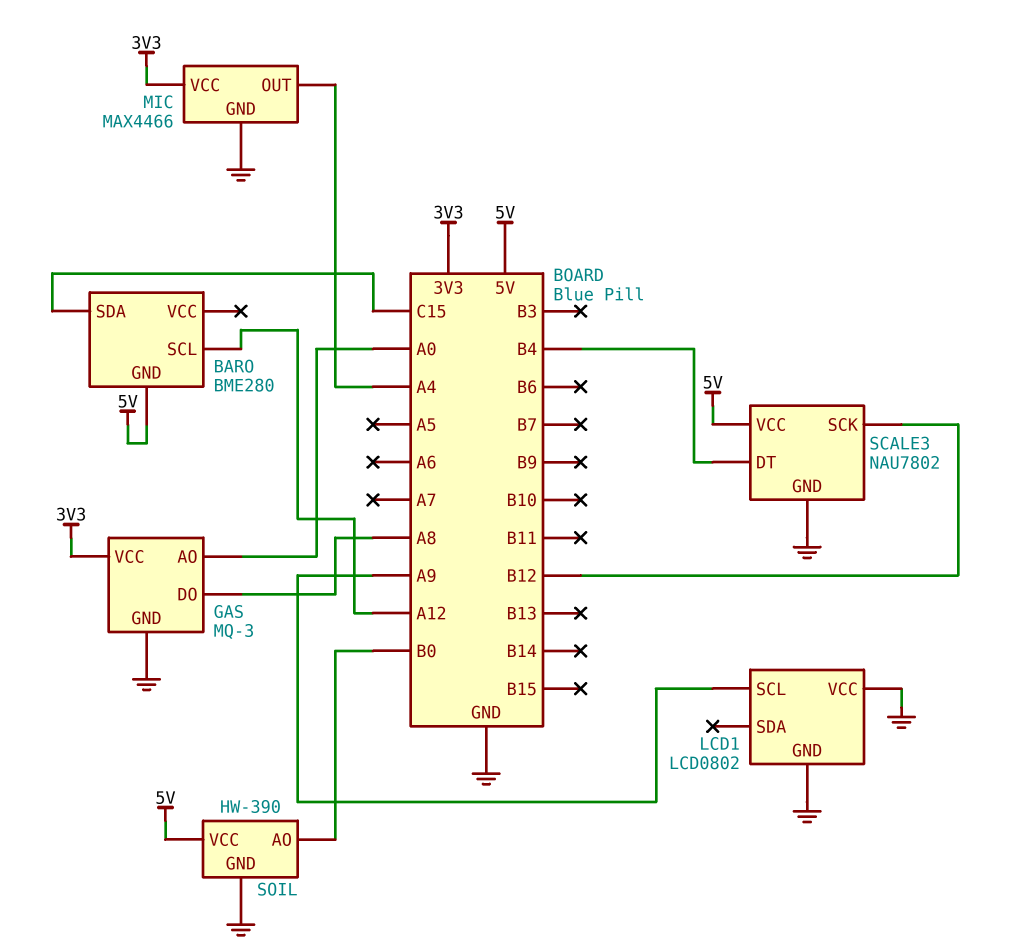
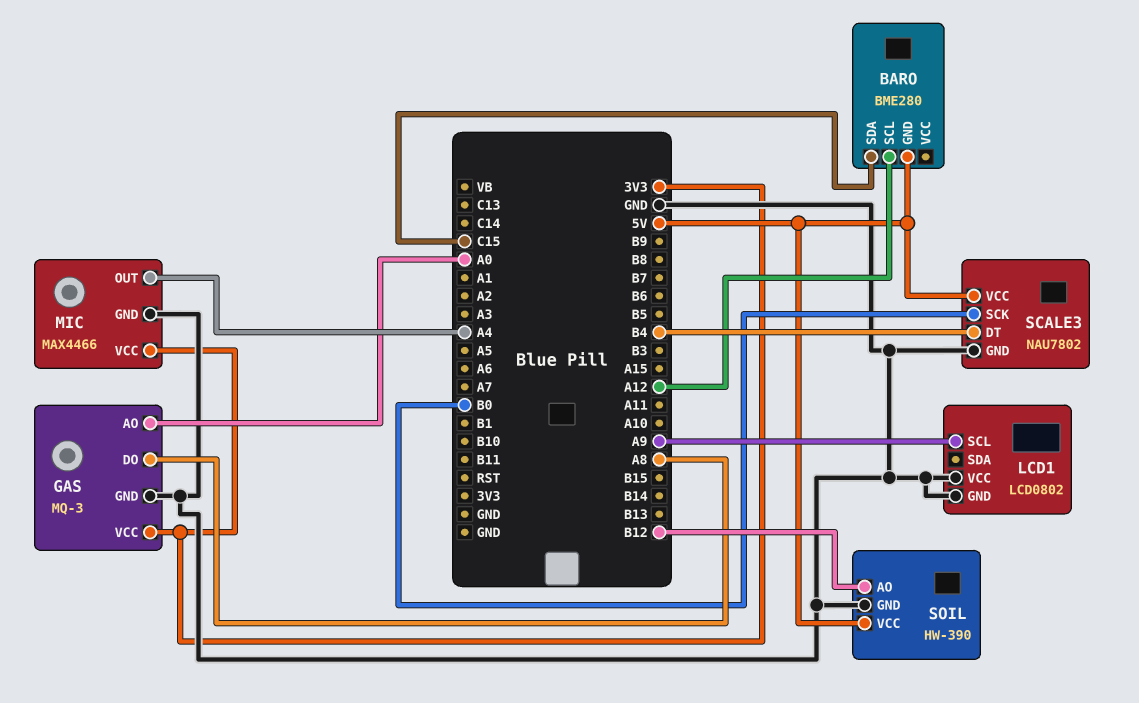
SCALE3 pin SCK: B12 -> B0
SOIL pin AO: B0 -> B12

